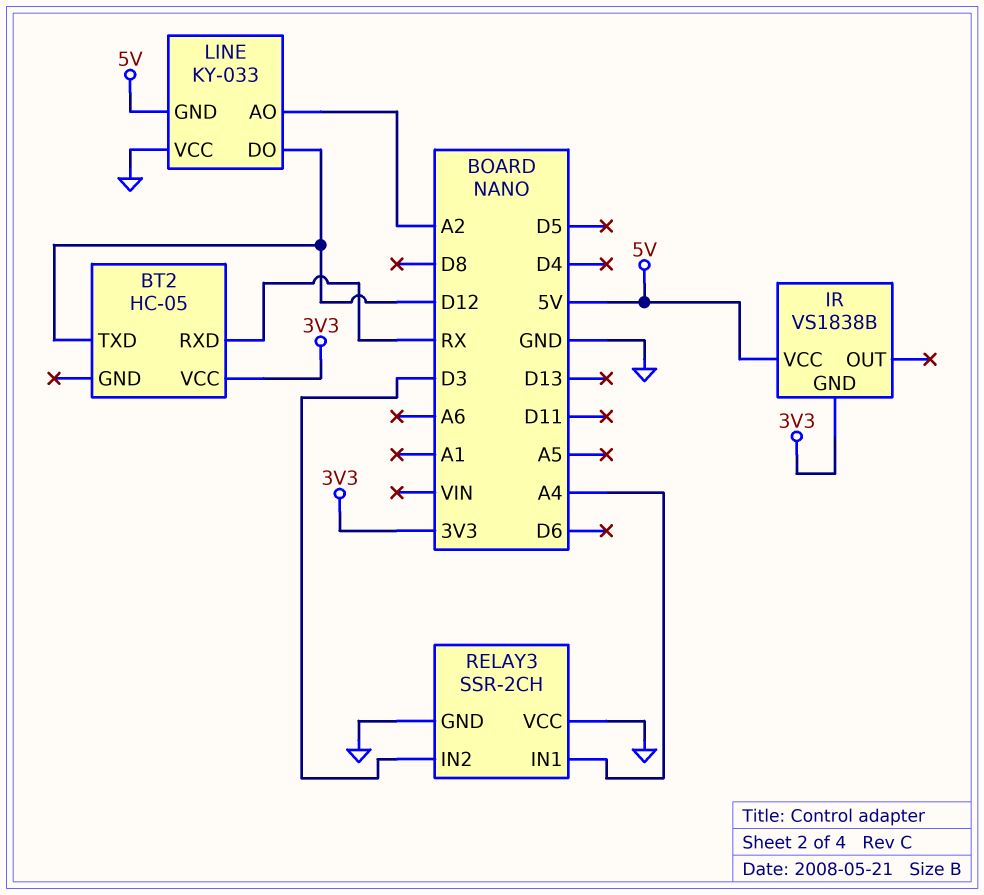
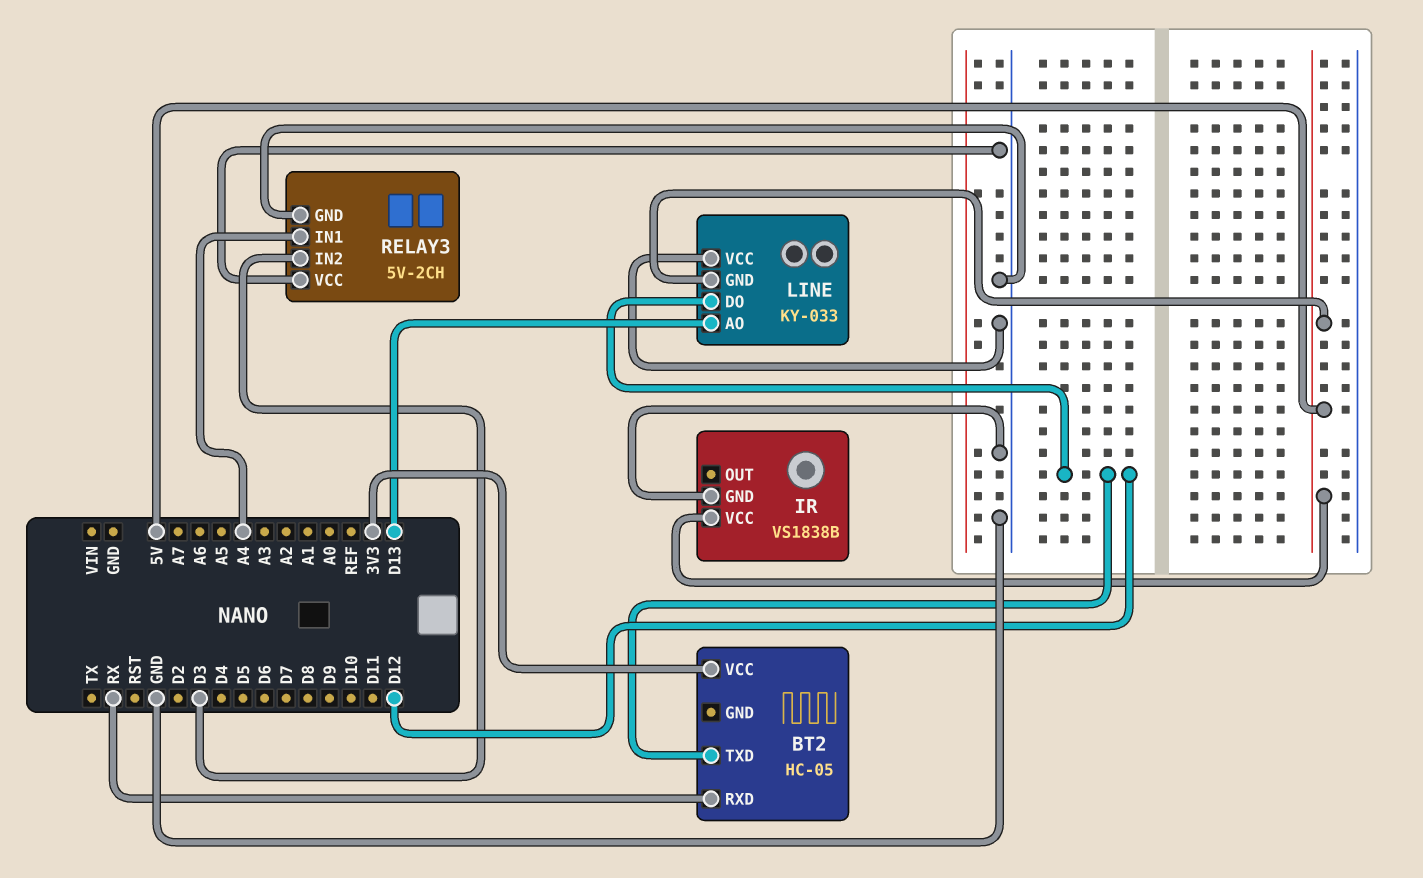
IR pin GND: 3V3 -> GND
LINE pin AO: A2 -> D13
RELAY3: SSR-2CH -> 5V-2CH

